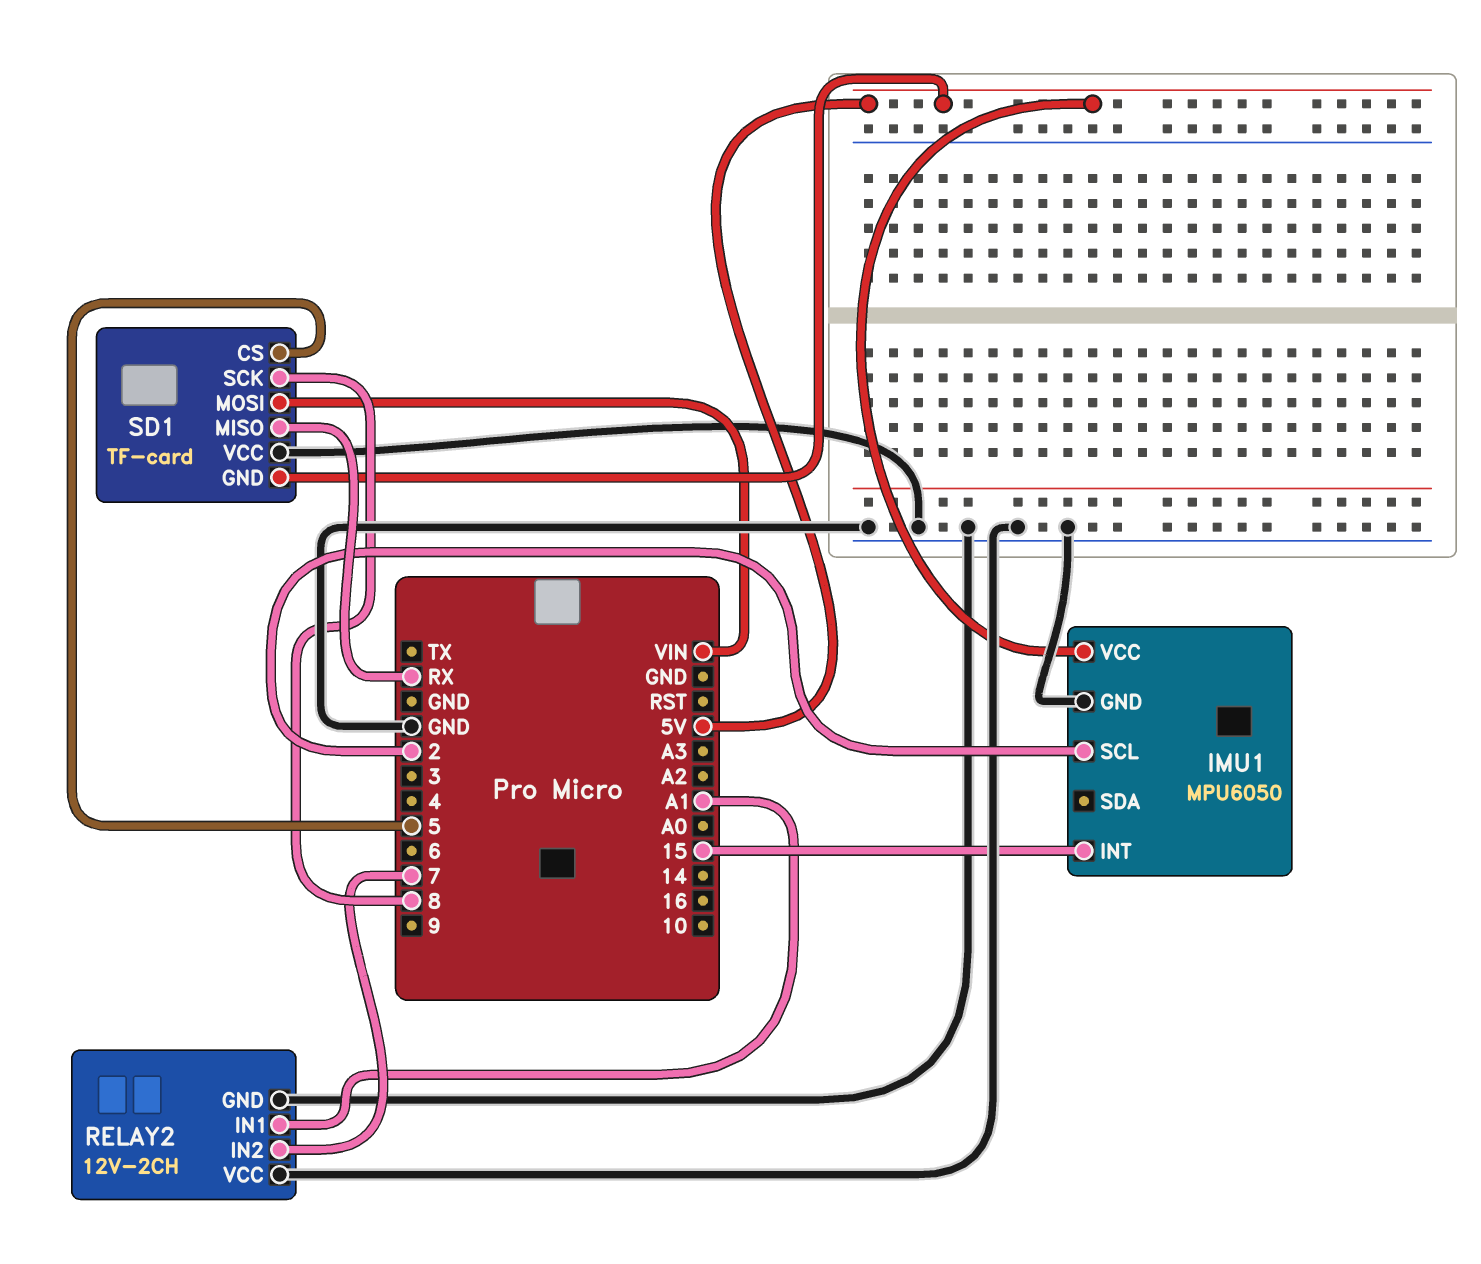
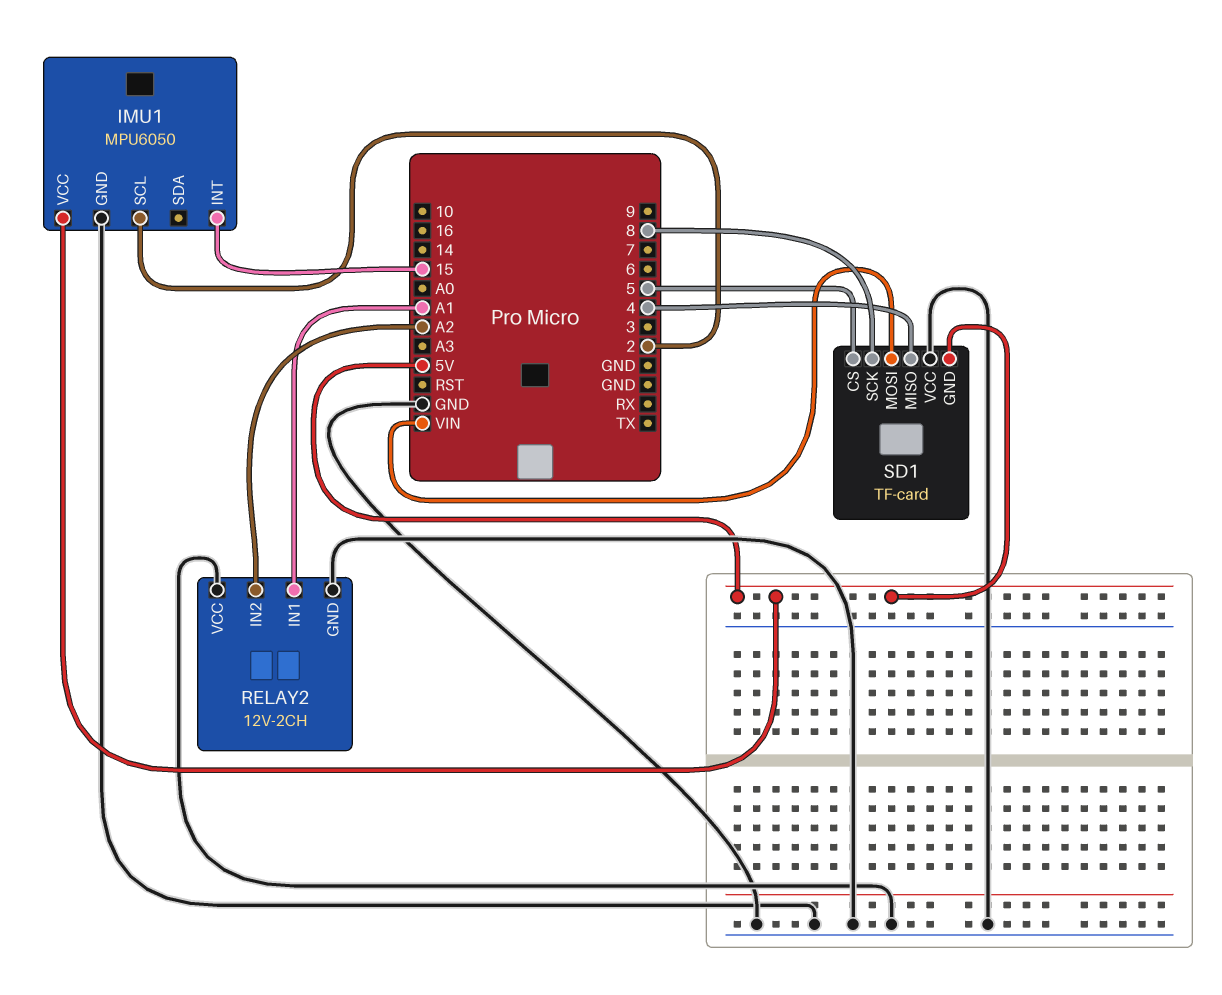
RELAY2 pin IN2: 7 -> A2
SD1 pin MISO: RX -> 4

